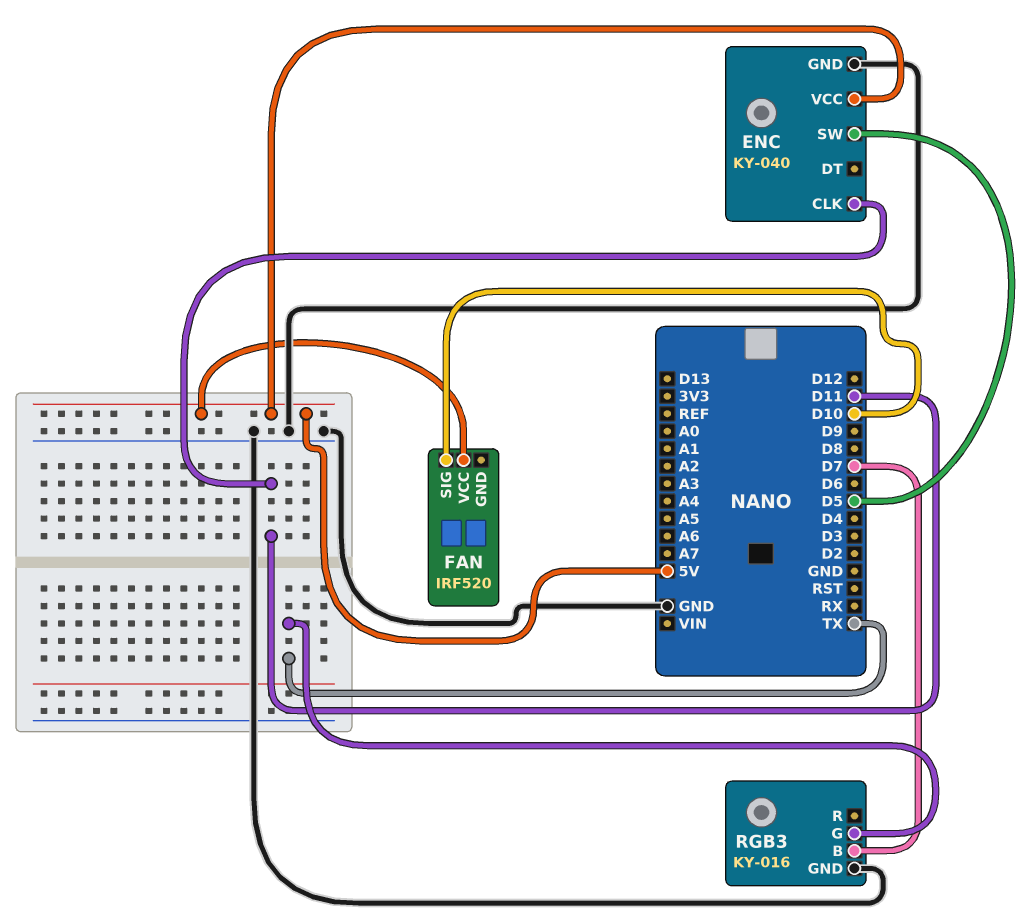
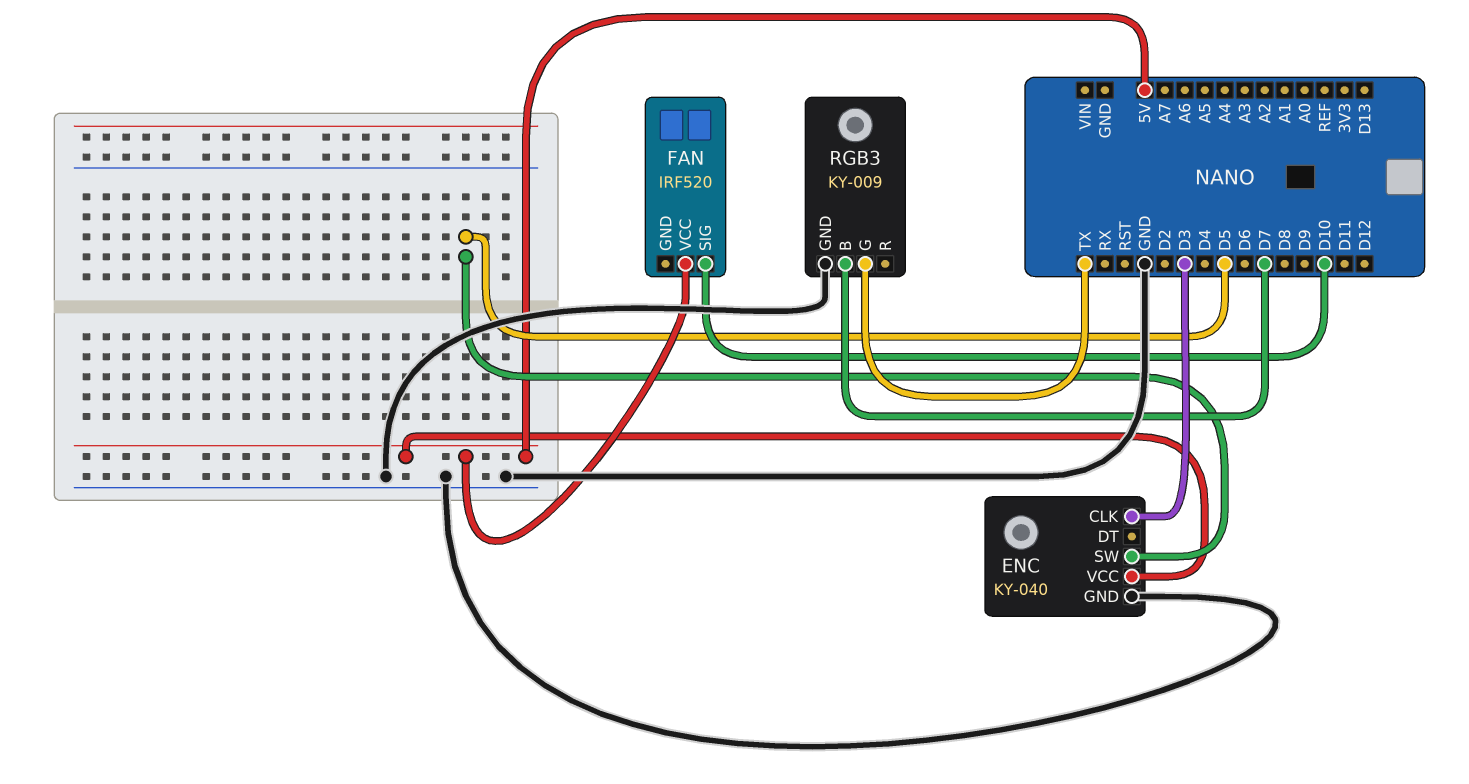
ENC pin CLK: D11 -> D3
RGB3: KY-016 -> KY-009

